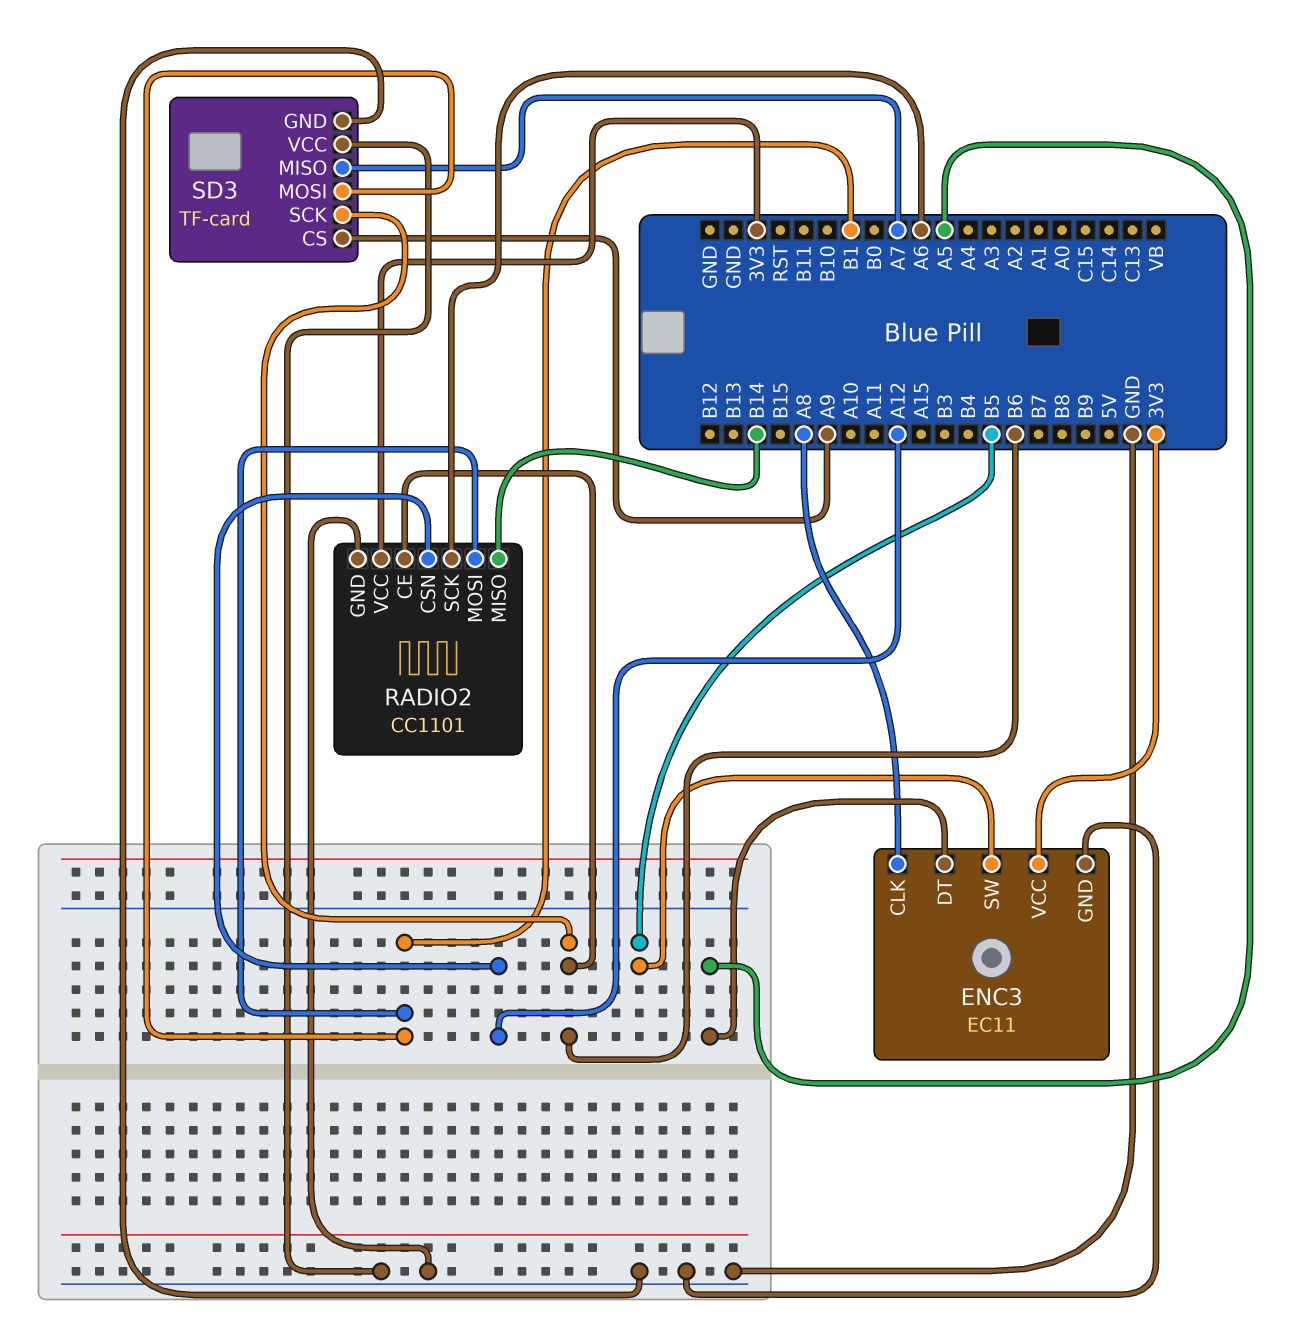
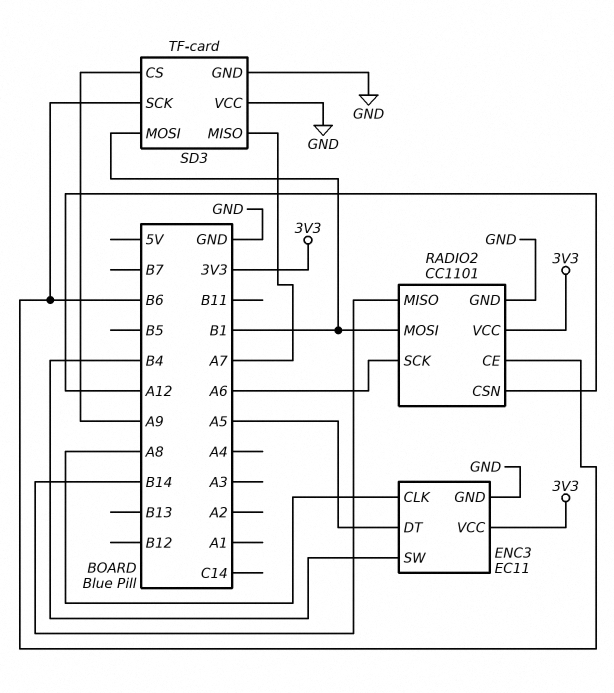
ENC3 pin SW: B5 -> B4

